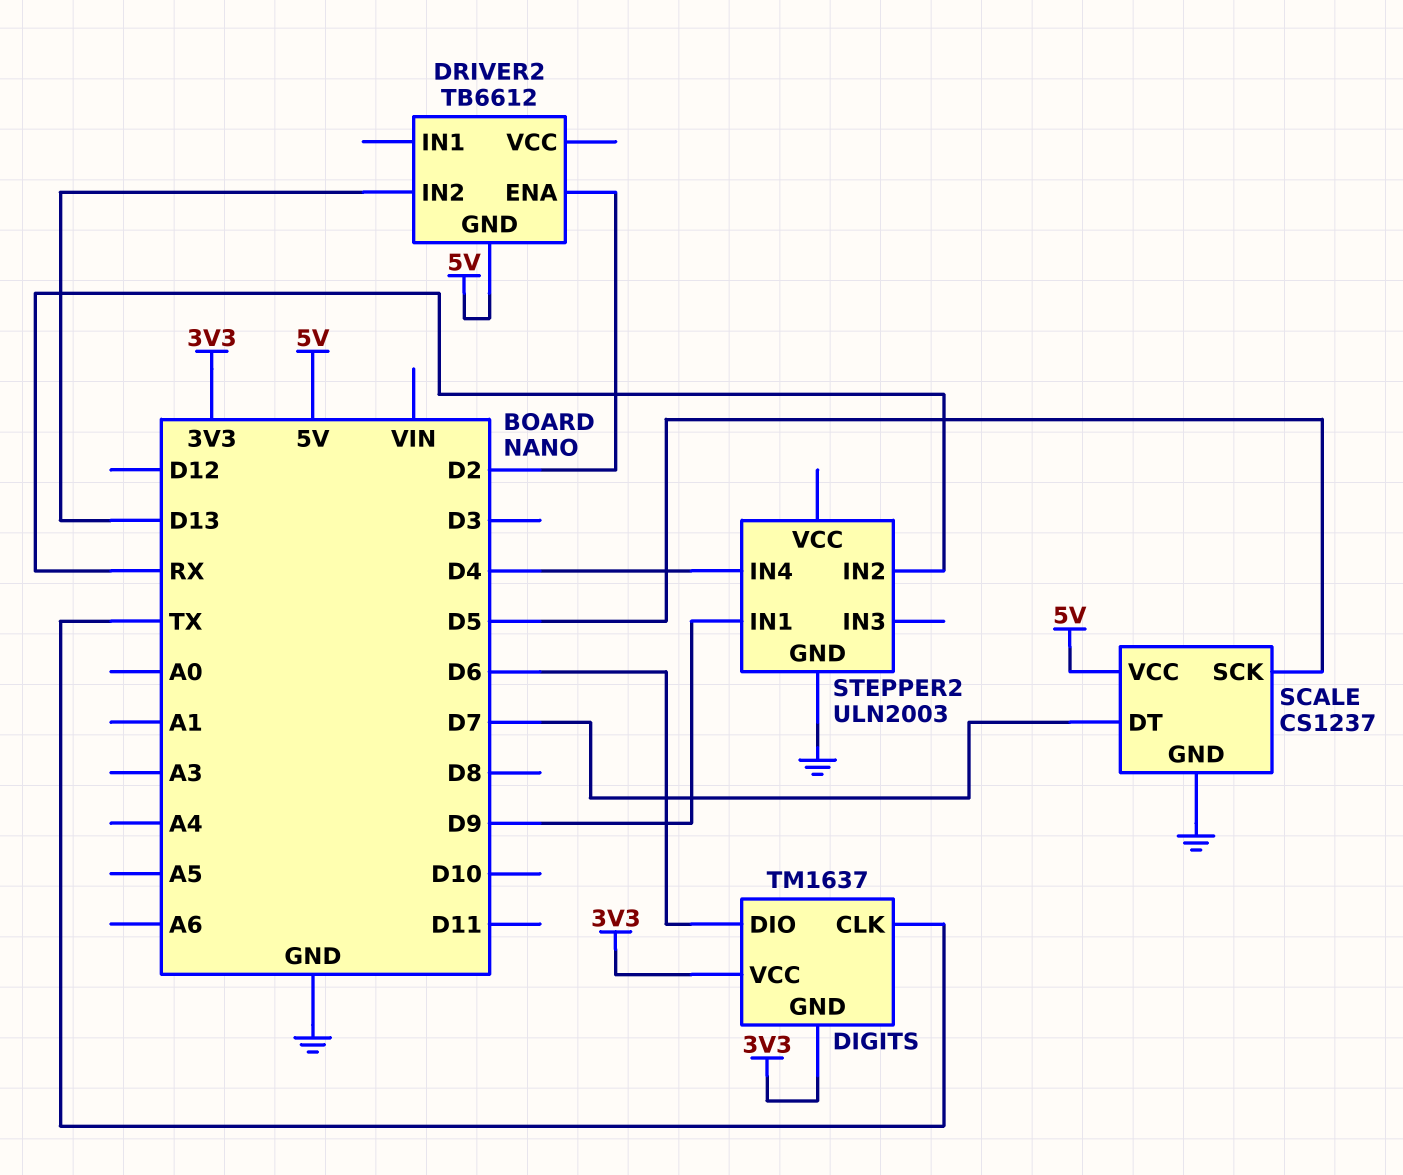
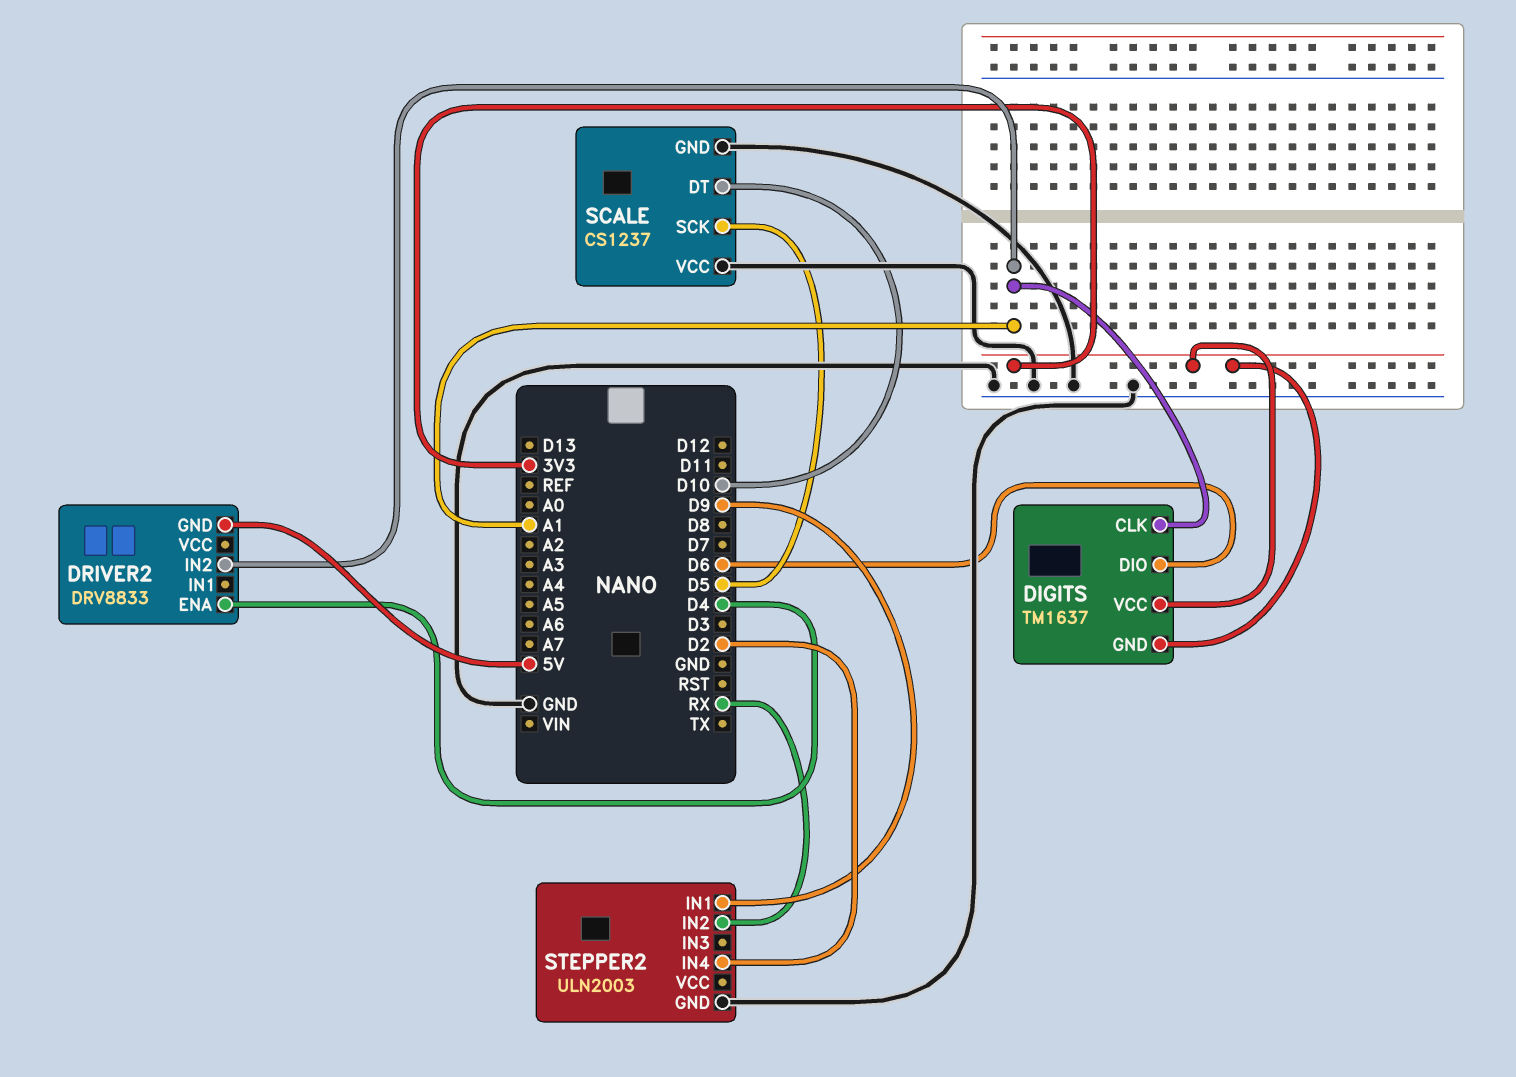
DIGITS pin CLK: TX -> A1
DRIVER2: TB6612 -> DRV8833
DRIVER2 pin ENA: D2 -> D4
DRIVER2 pin IN2: D13 -> A1
SCALE pin DT: D7 -> D10
SCALE pin VCC: 5V -> GND
STEPPER2 pin IN4: D4 -> D2

